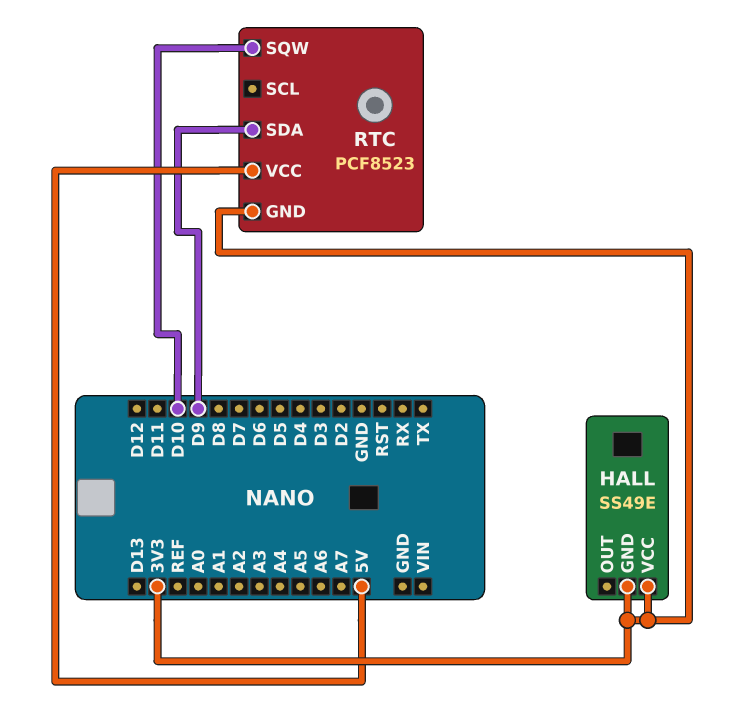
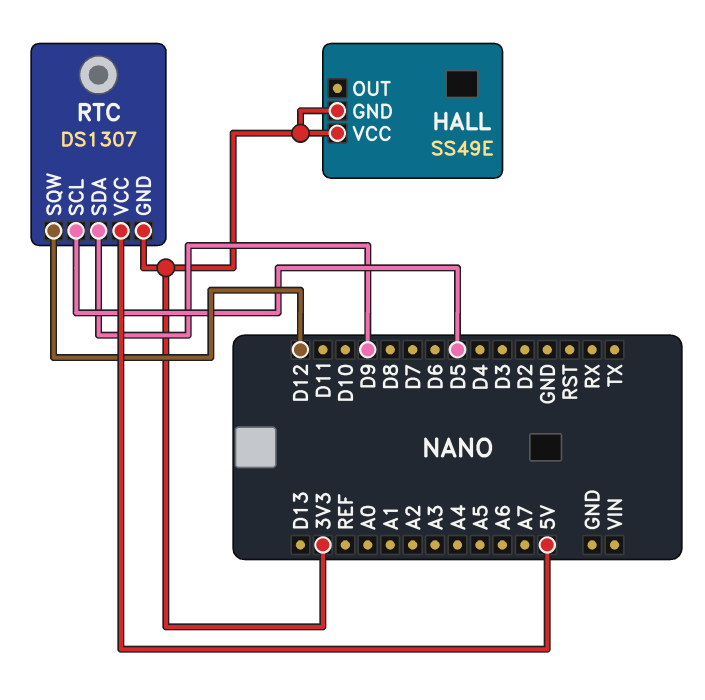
RTC: PCF8523 -> DS1307
RTC pin SCL: none -> D5
RTC pin SQW: D10 -> D12

